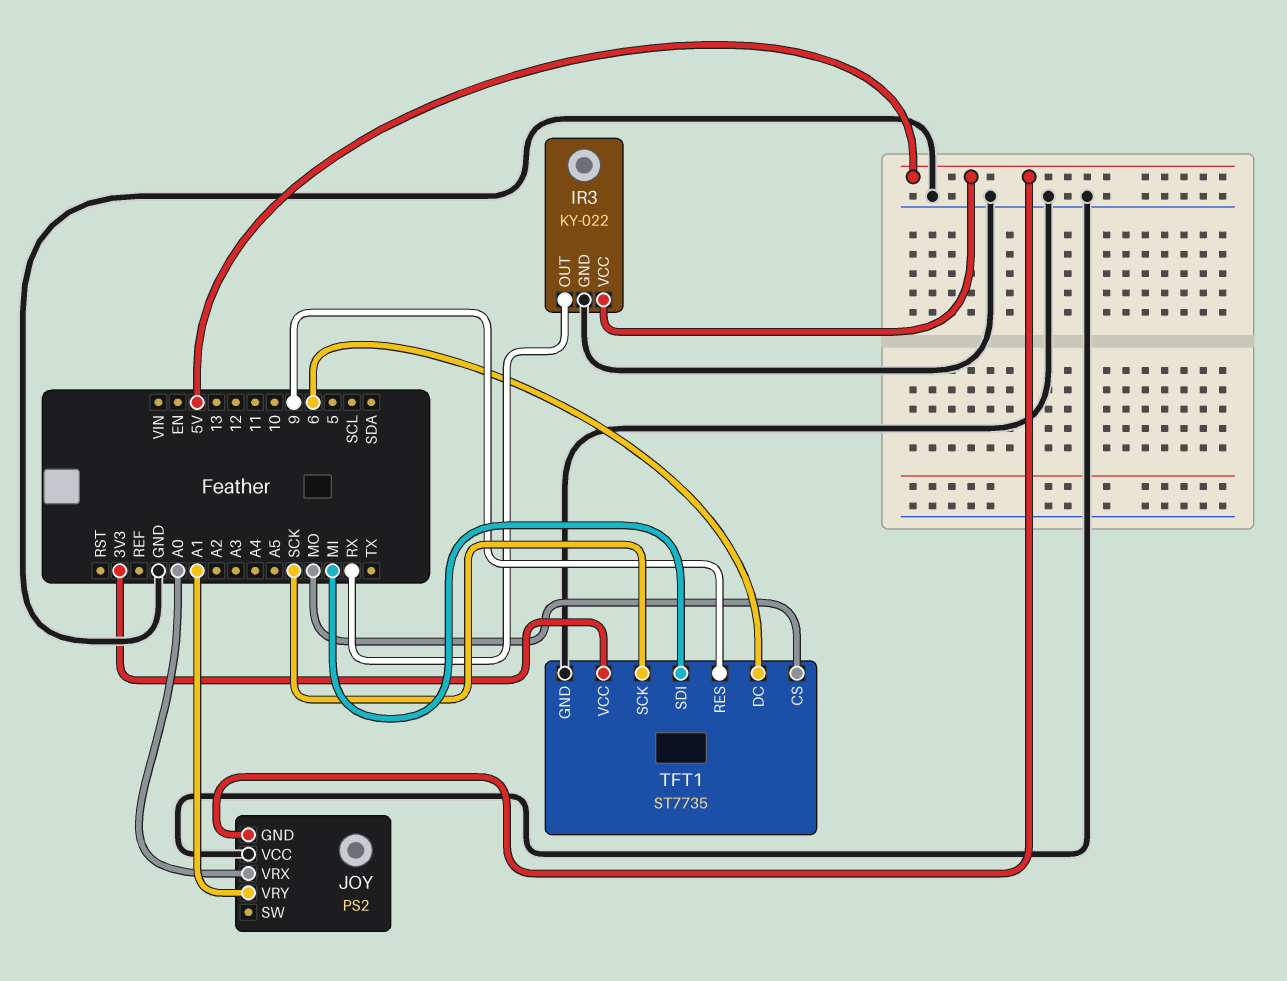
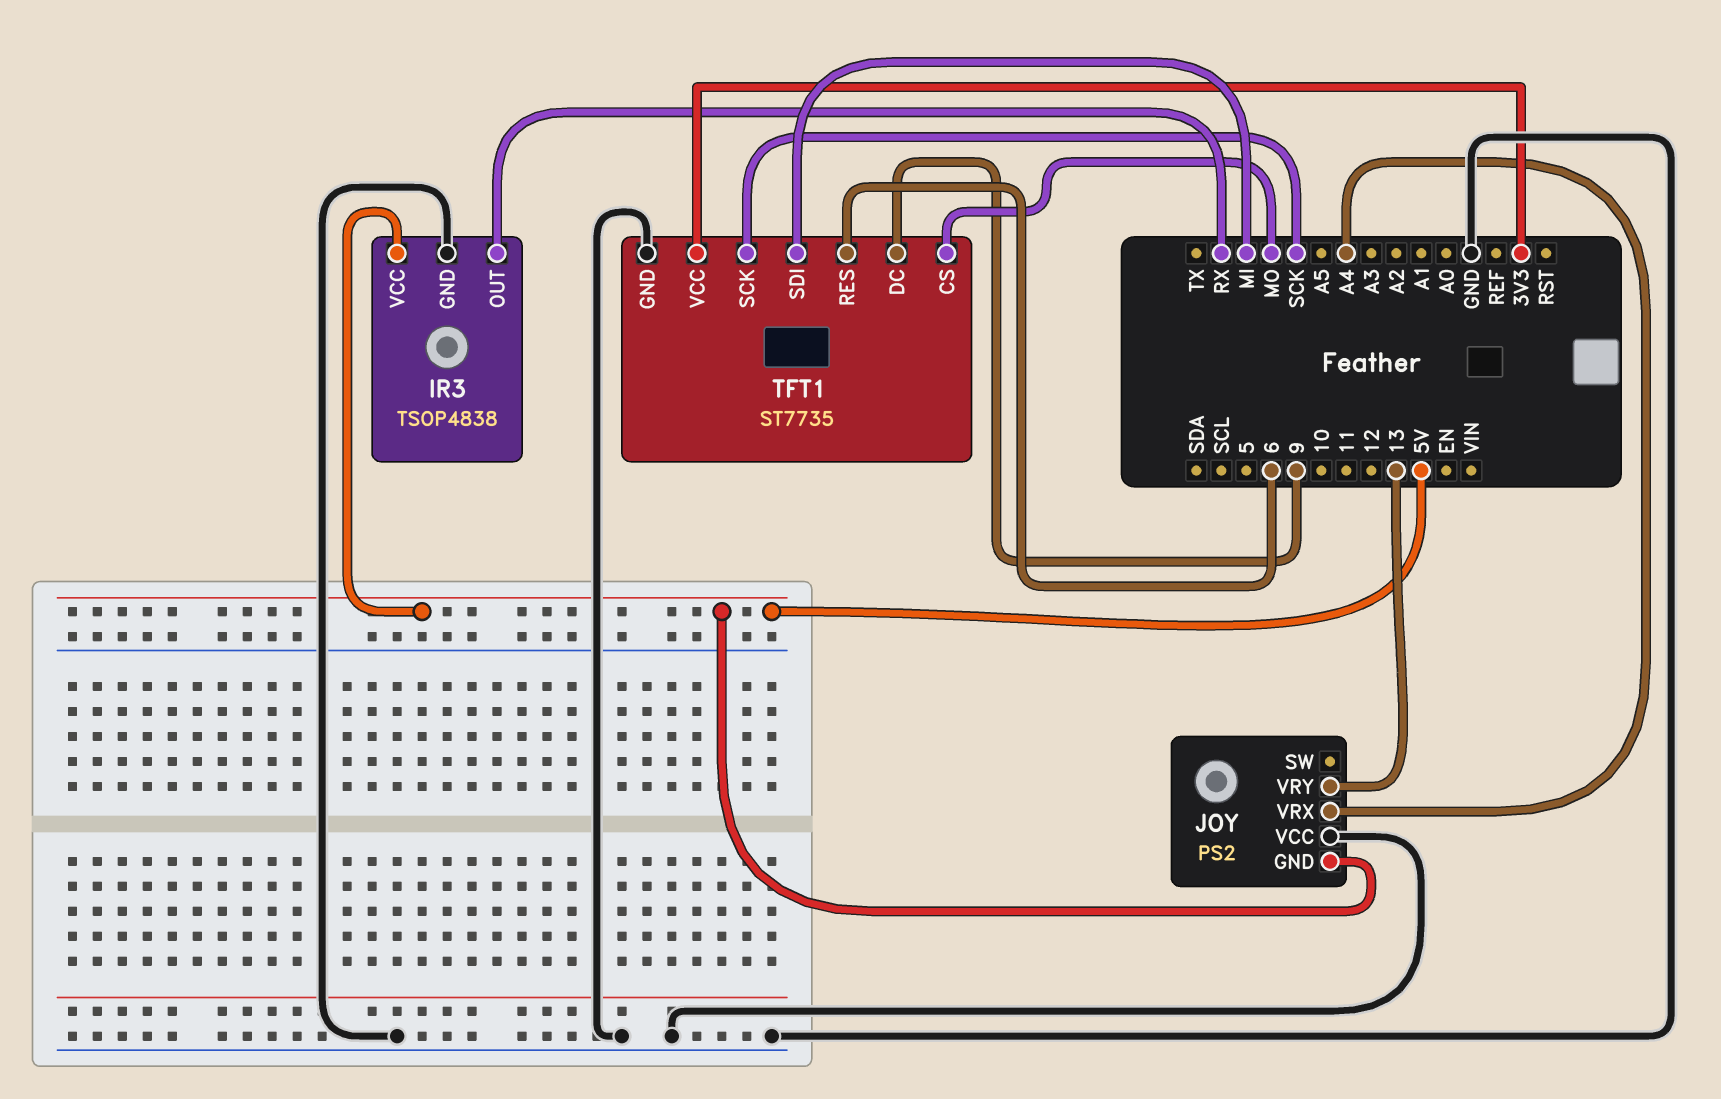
IR3: KY-022 -> TSOP4838
JOY pin VRX: A0 -> A4
JOY pin VRY: A1 -> 13
TFT1 pin DC: 6 -> 9
TFT1 pin RES: 9 -> 6

